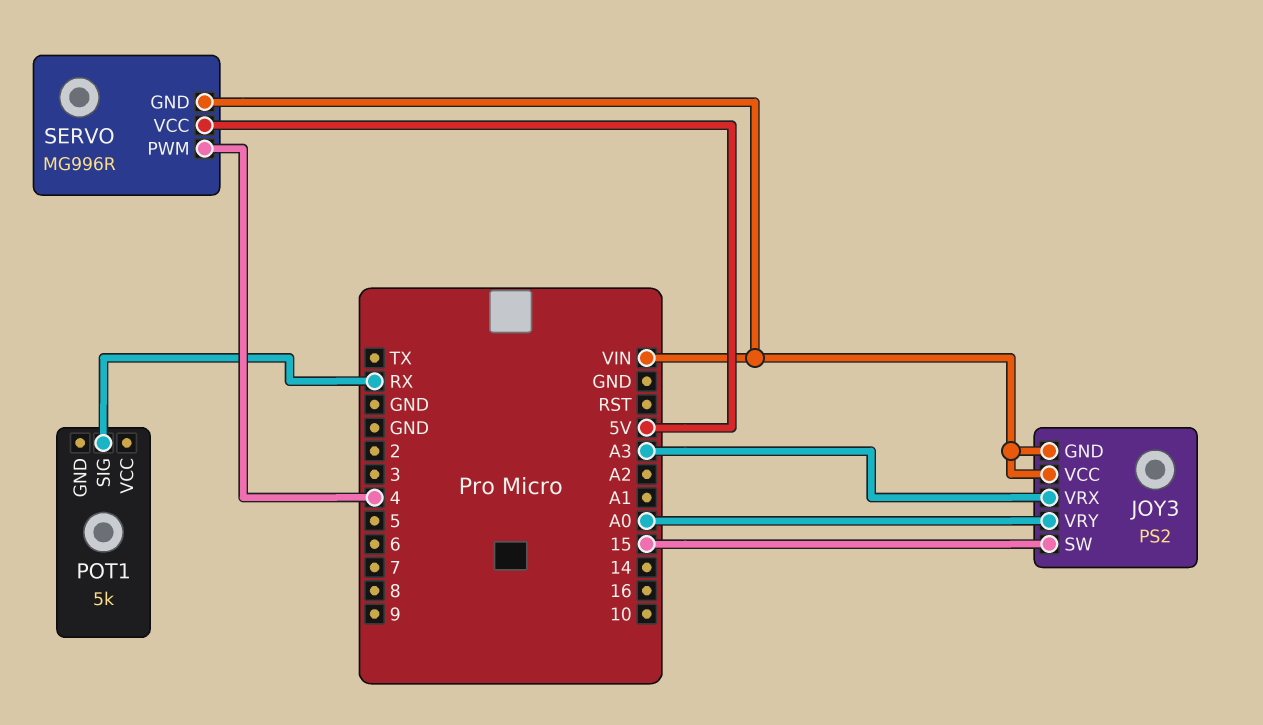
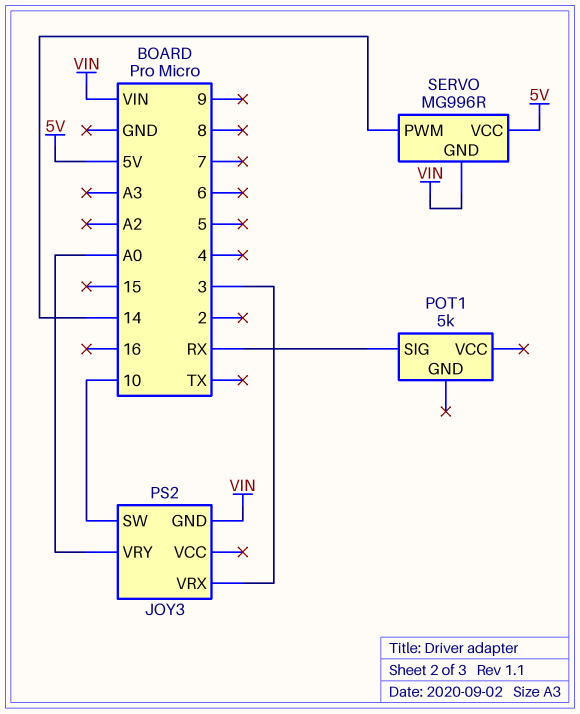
JOY3 pin SW: 15 -> 10
JOY3 pin VCC: VIN -> none
JOY3 pin VRX: A3 -> 3
SERVO pin PWM: 4 -> 14

